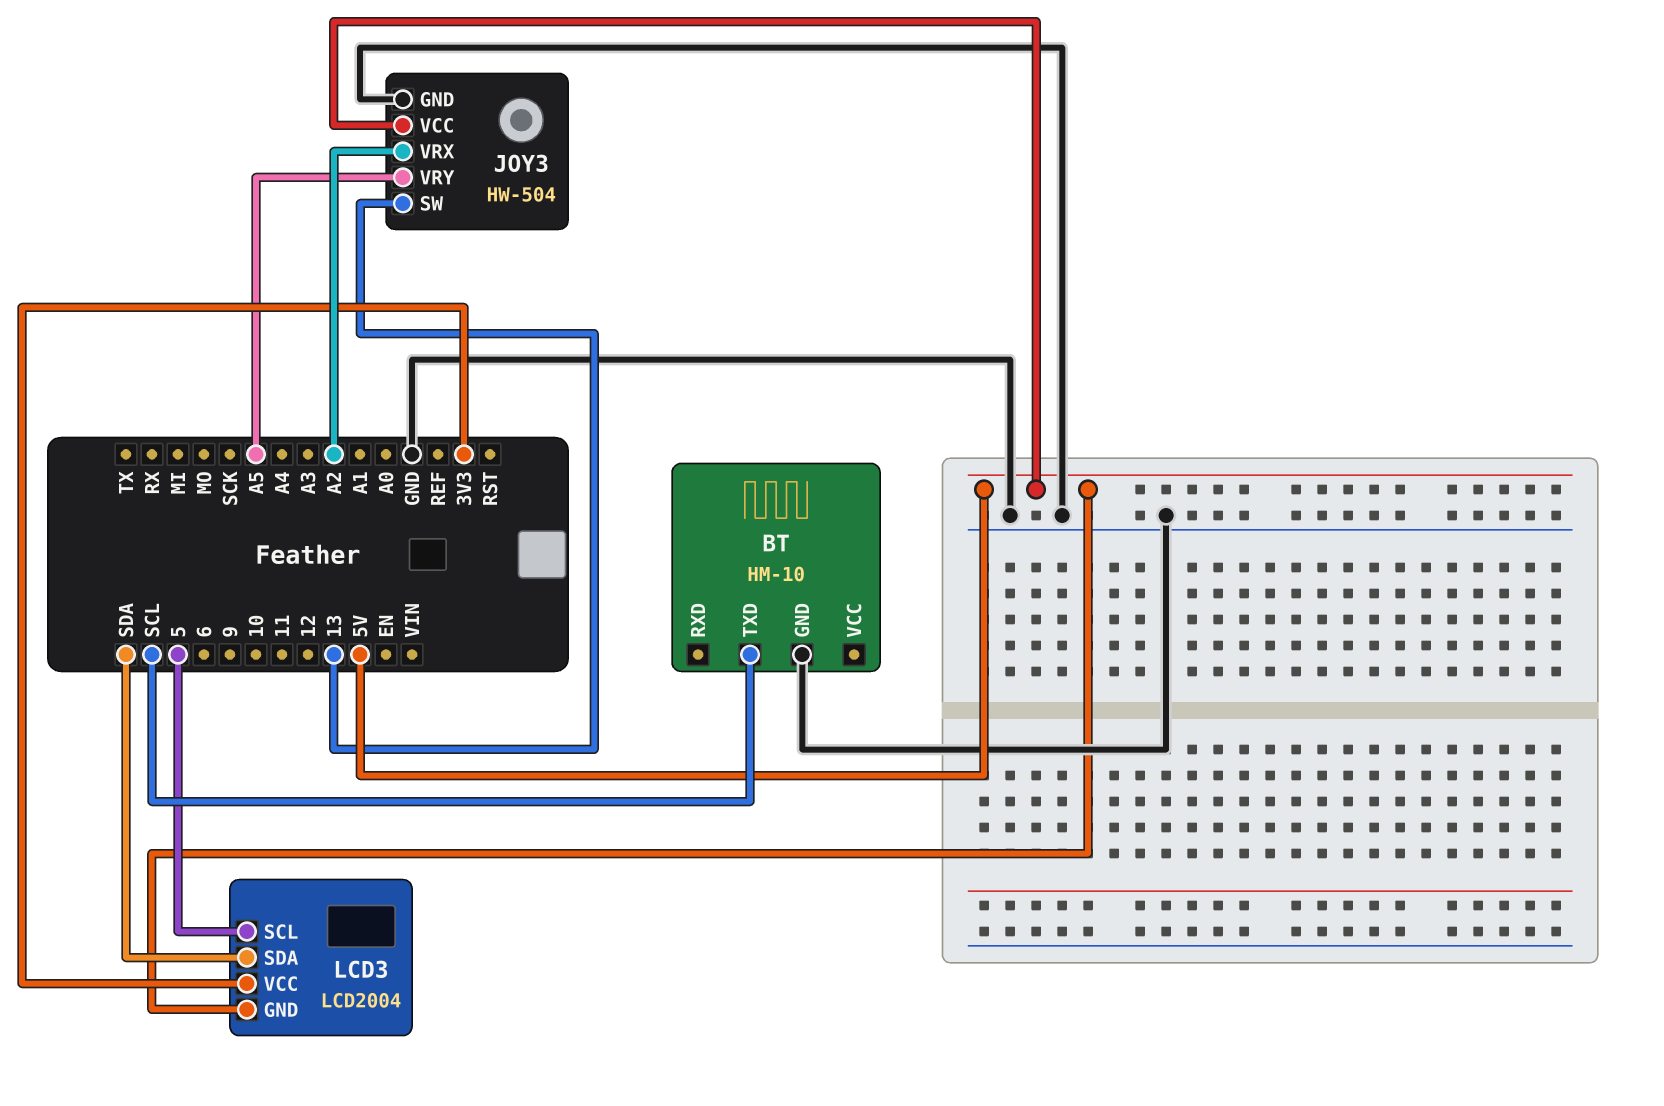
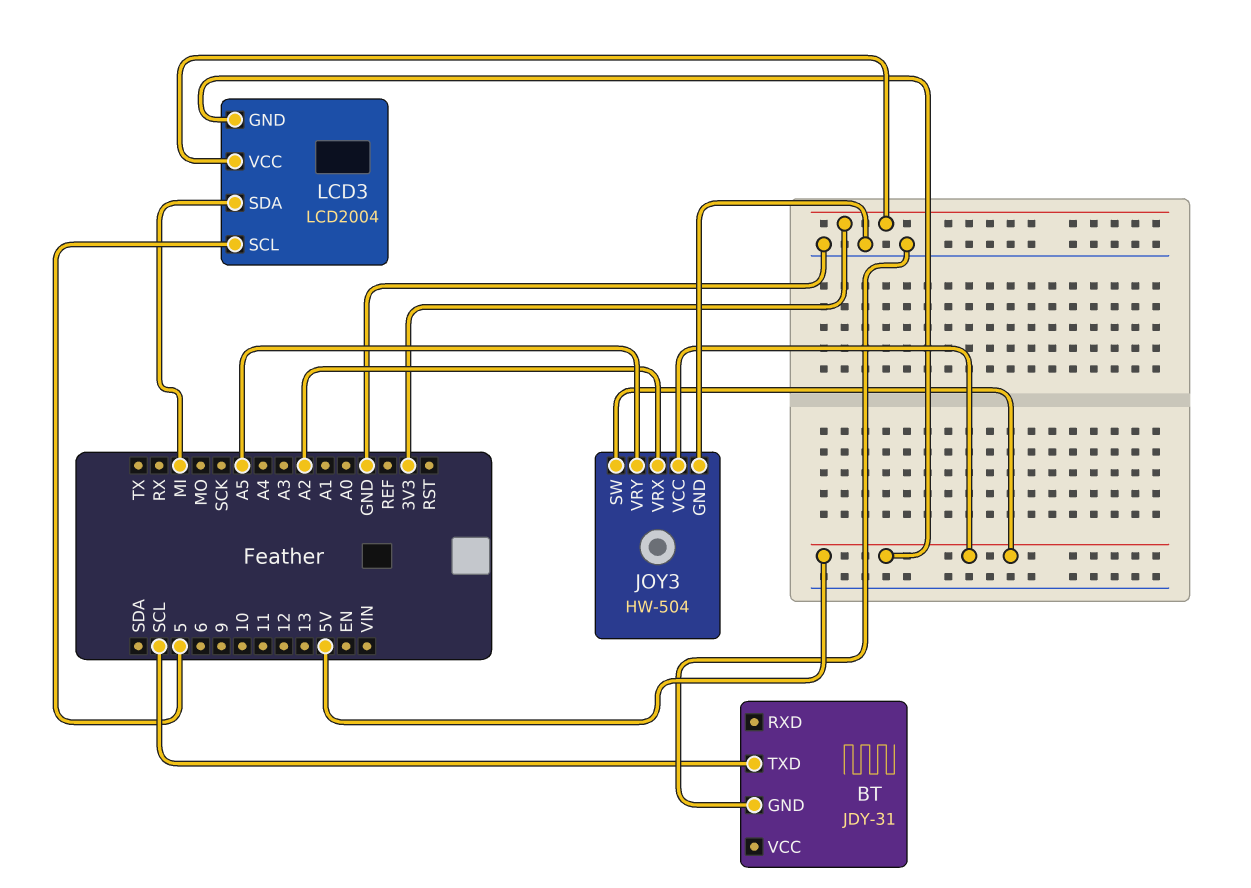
BT: HM-10 -> JDY-31
JOY3 pin SW: 13 -> 5V
LCD3 pin SDA: SDA -> MI

